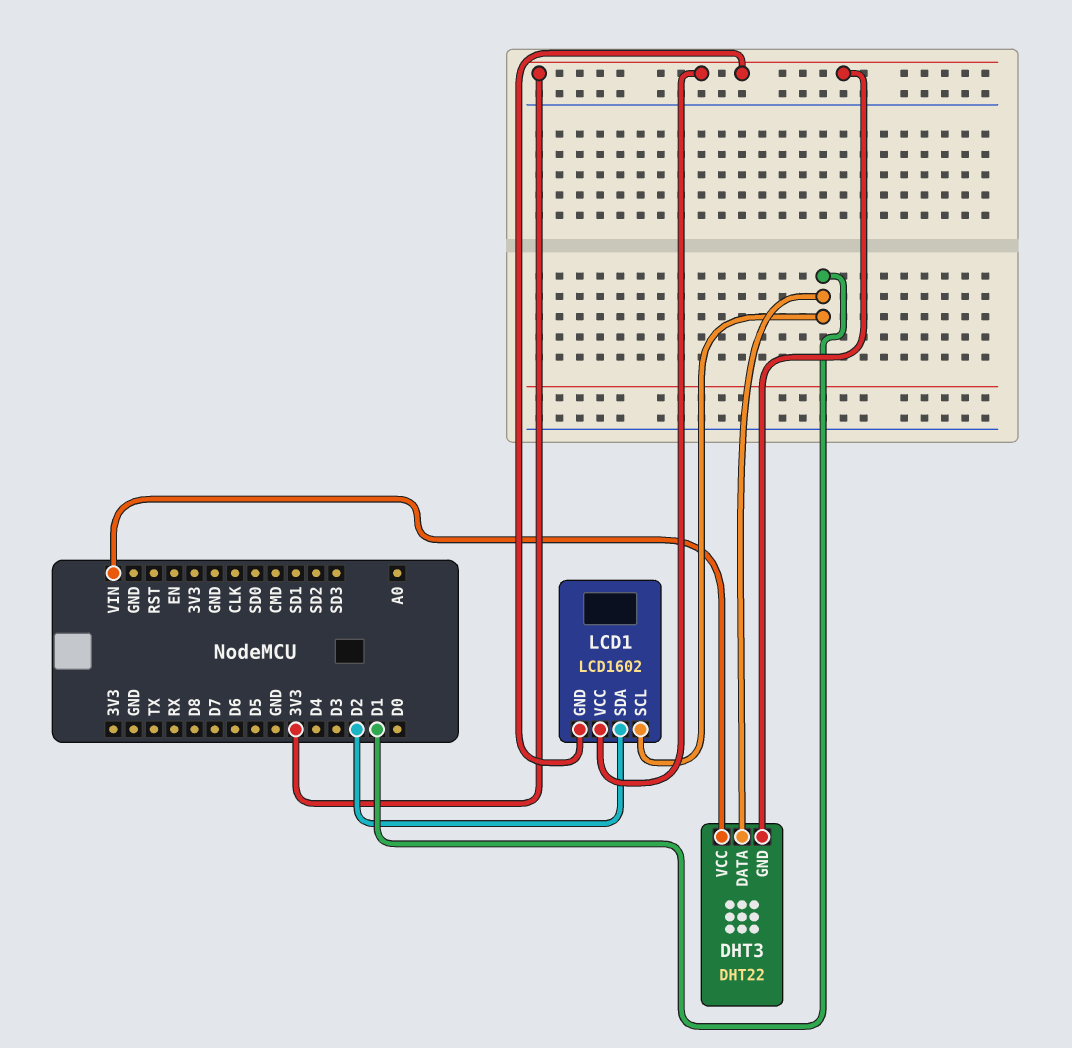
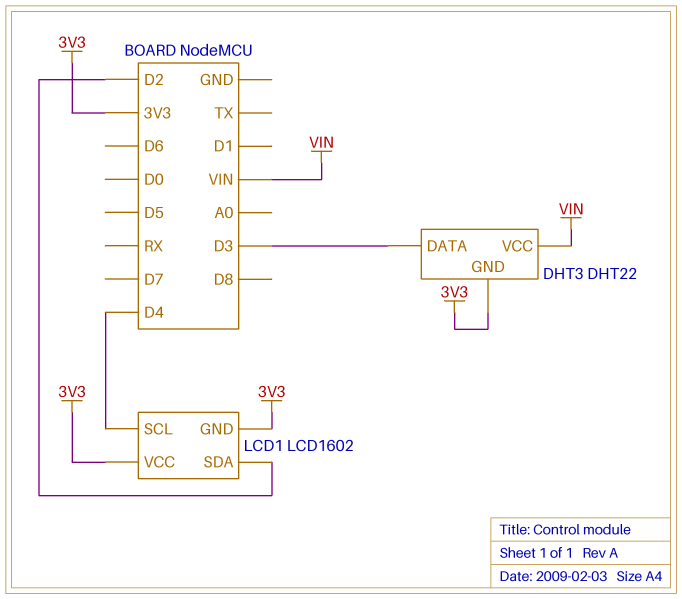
DHT3 pin DATA: D1 -> D3
LCD1 pin SCL: D1 -> D4

